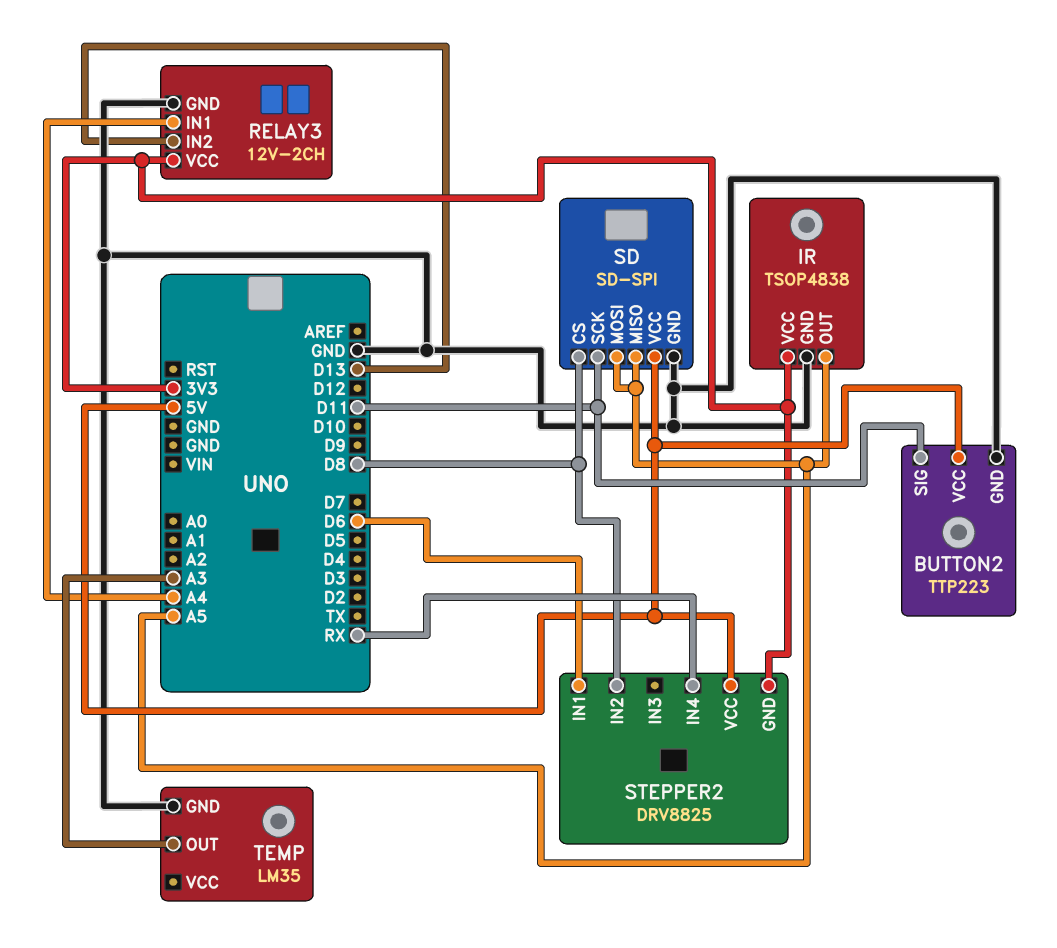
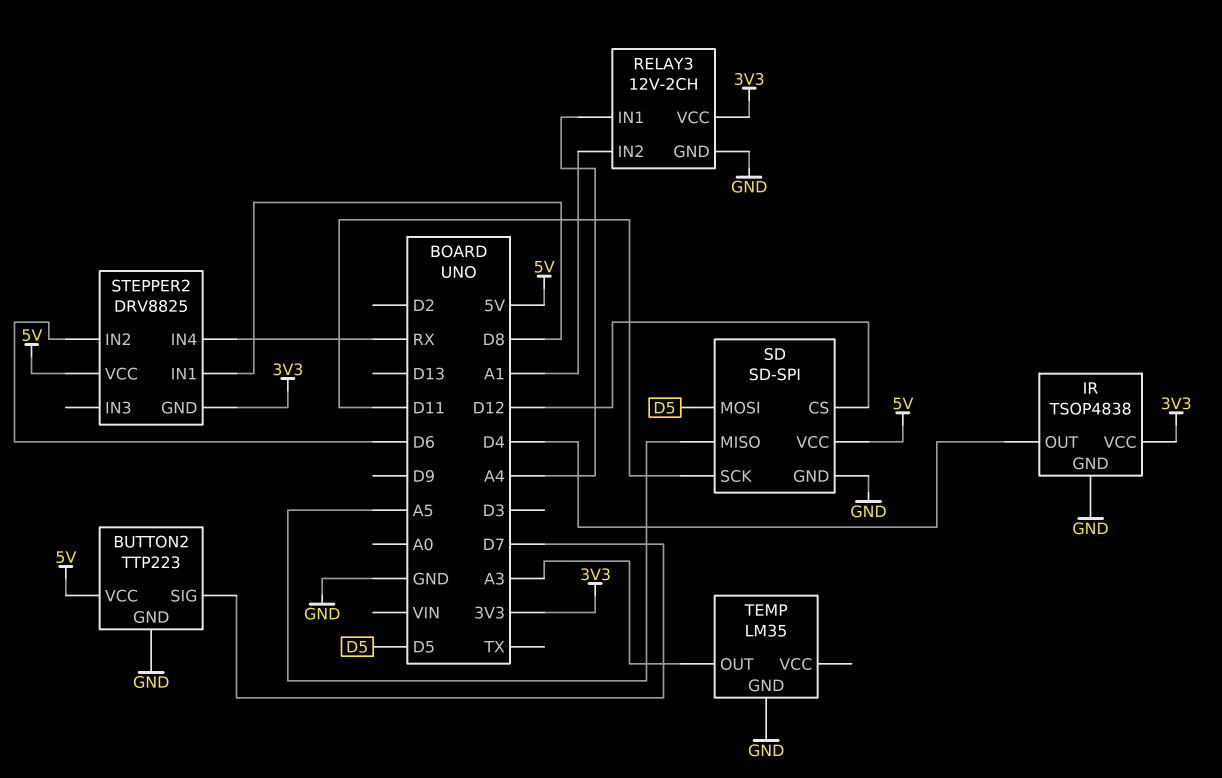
BUTTON2 pin SIG: D11 -> D7
IR pin OUT: A5 -> D4
RELAY3 pin IN2: D13 -> A1
SD pin CS: D8 -> D12
SD pin MOSI: A5 -> D5
STEPPER2 pin IN1: D6 -> D8
STEPPER2 pin IN2: D8 -> D6

